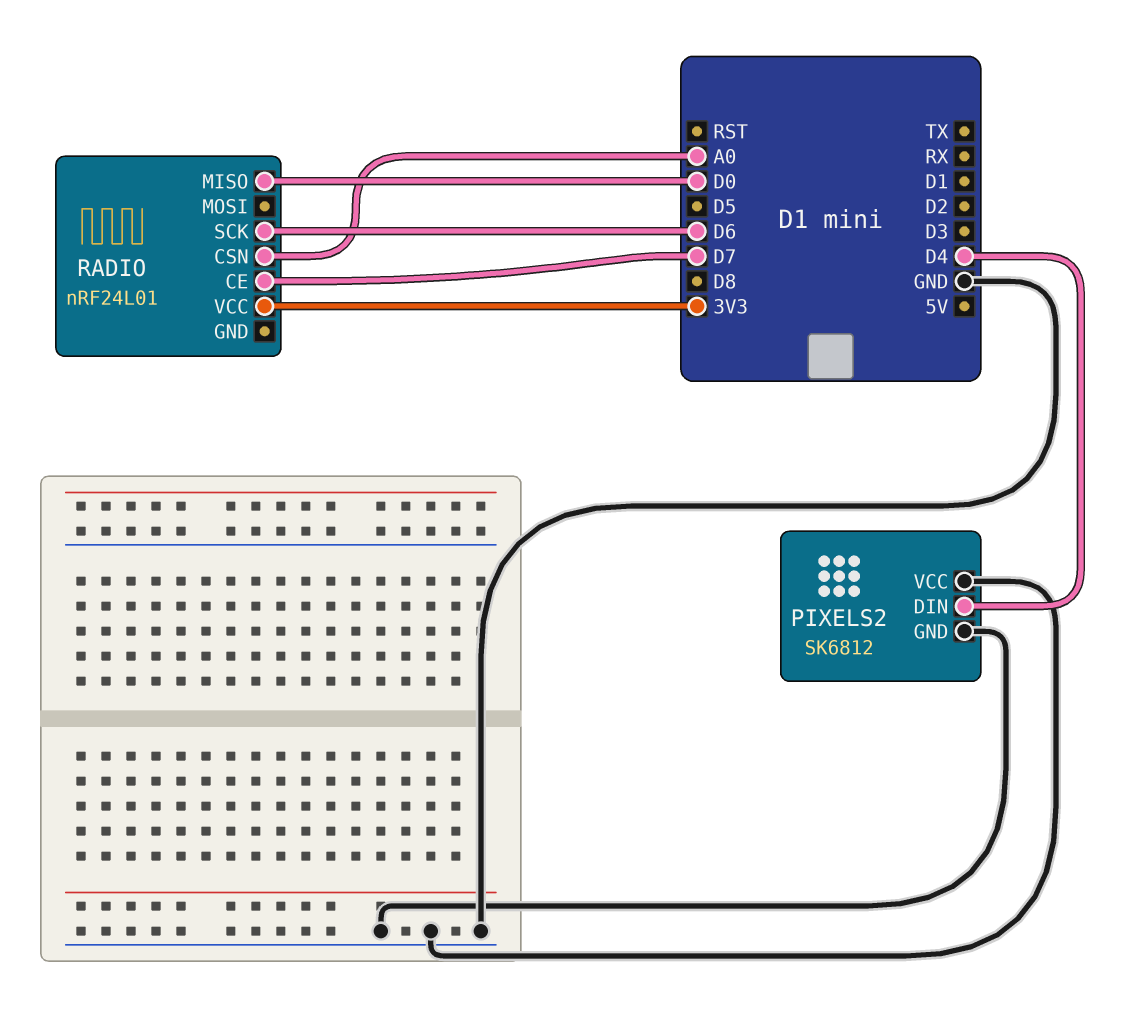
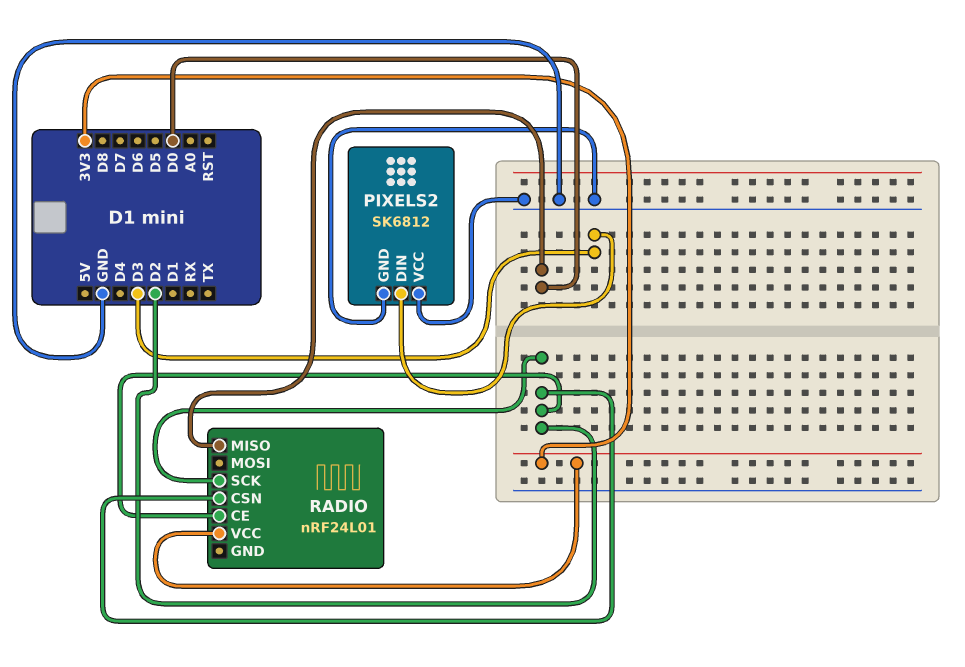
PIXELS2 pin DIN: D4 -> D3
RADIO pin CE: D7 -> D2
RADIO pin CSN: A0 -> D2
RADIO pin SCK: D6 -> D2

